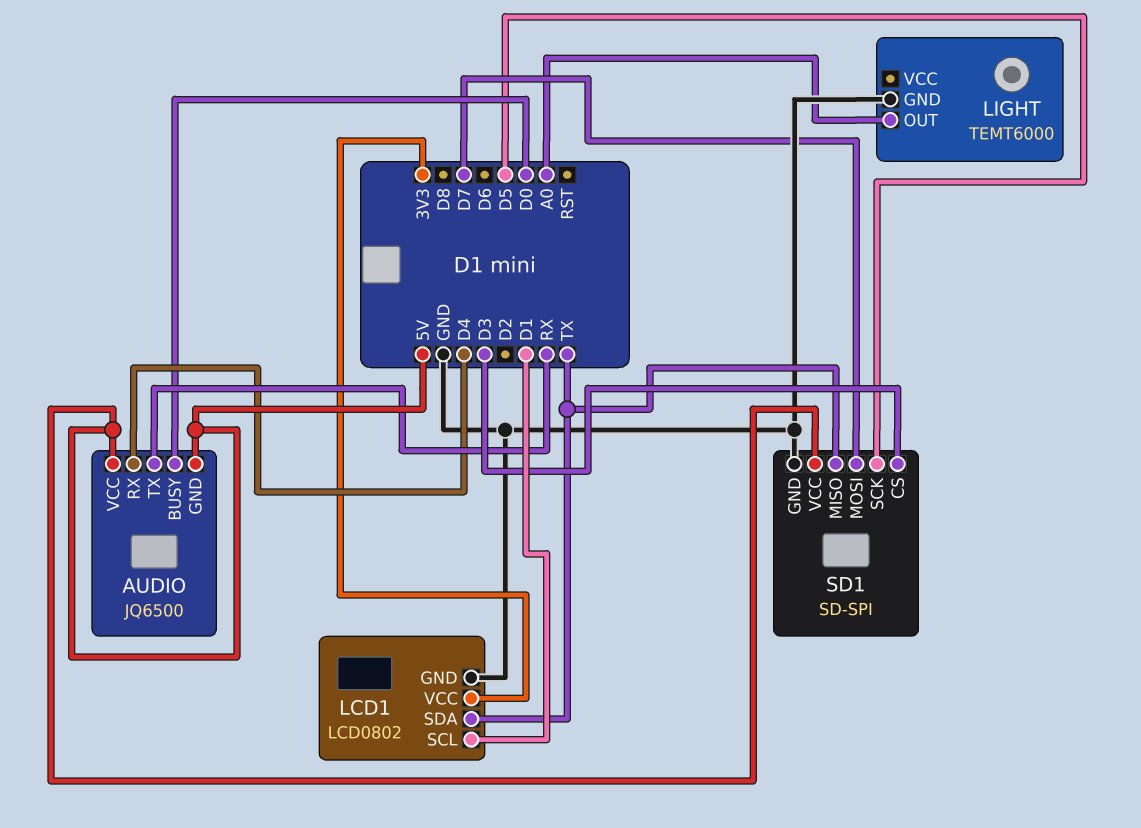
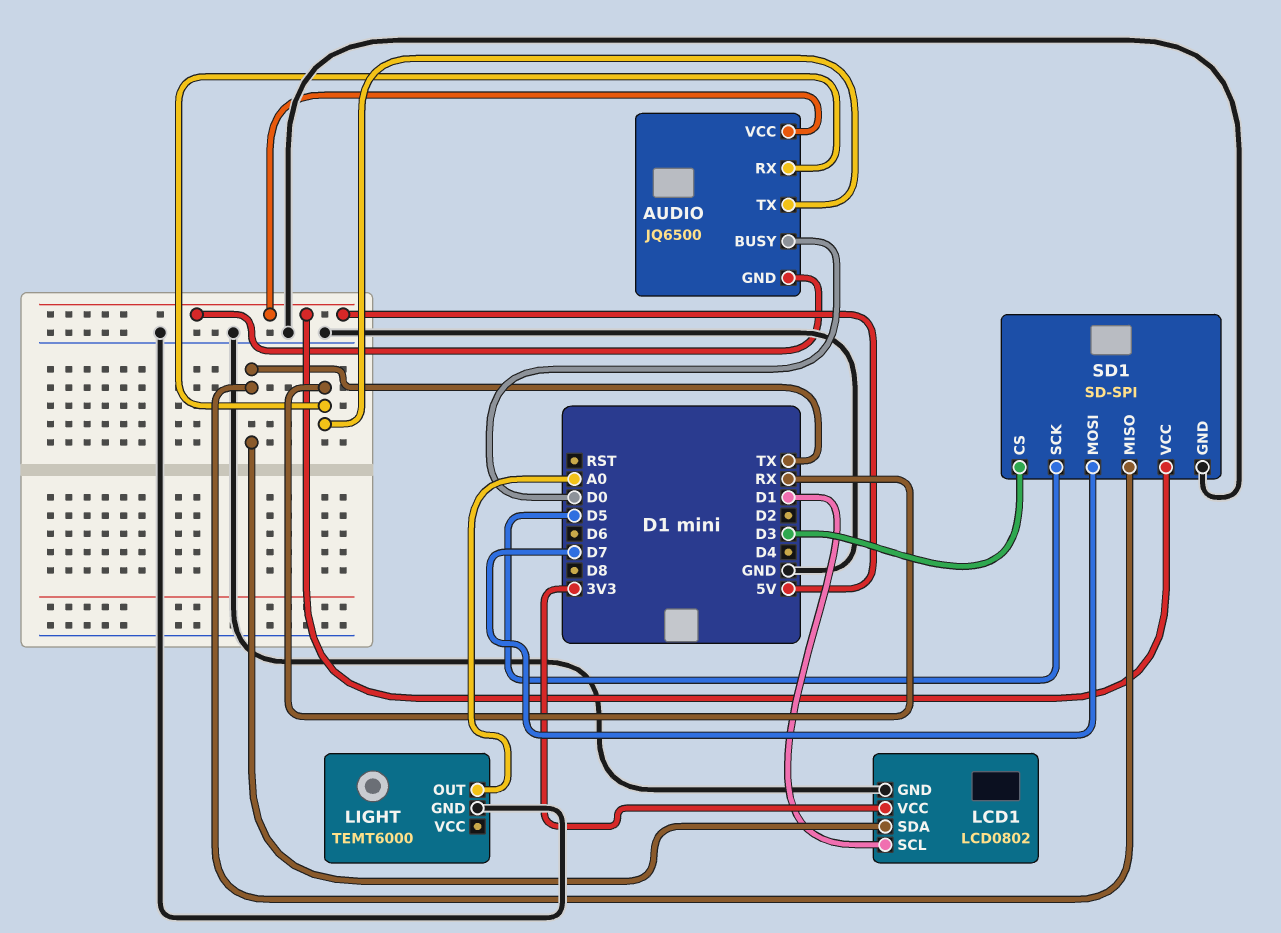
AUDIO pin RX: D4 -> RX

